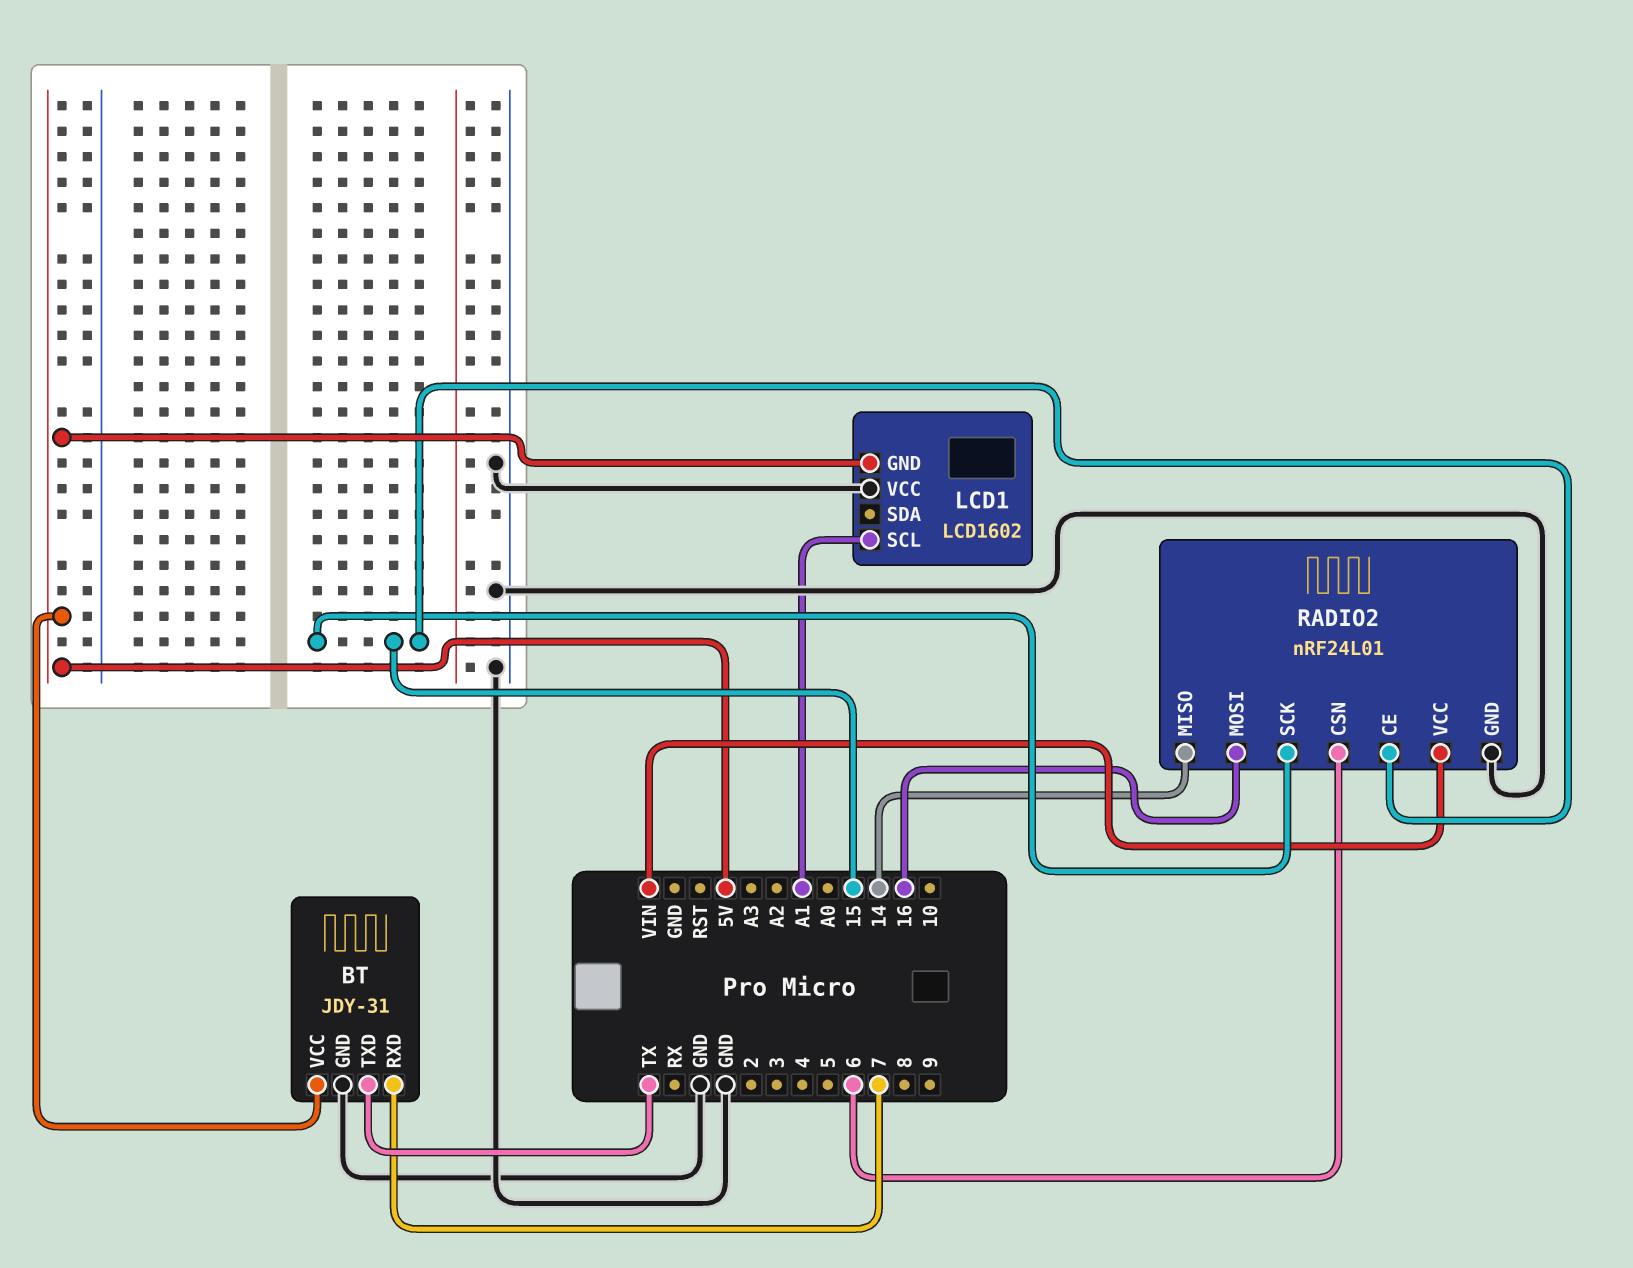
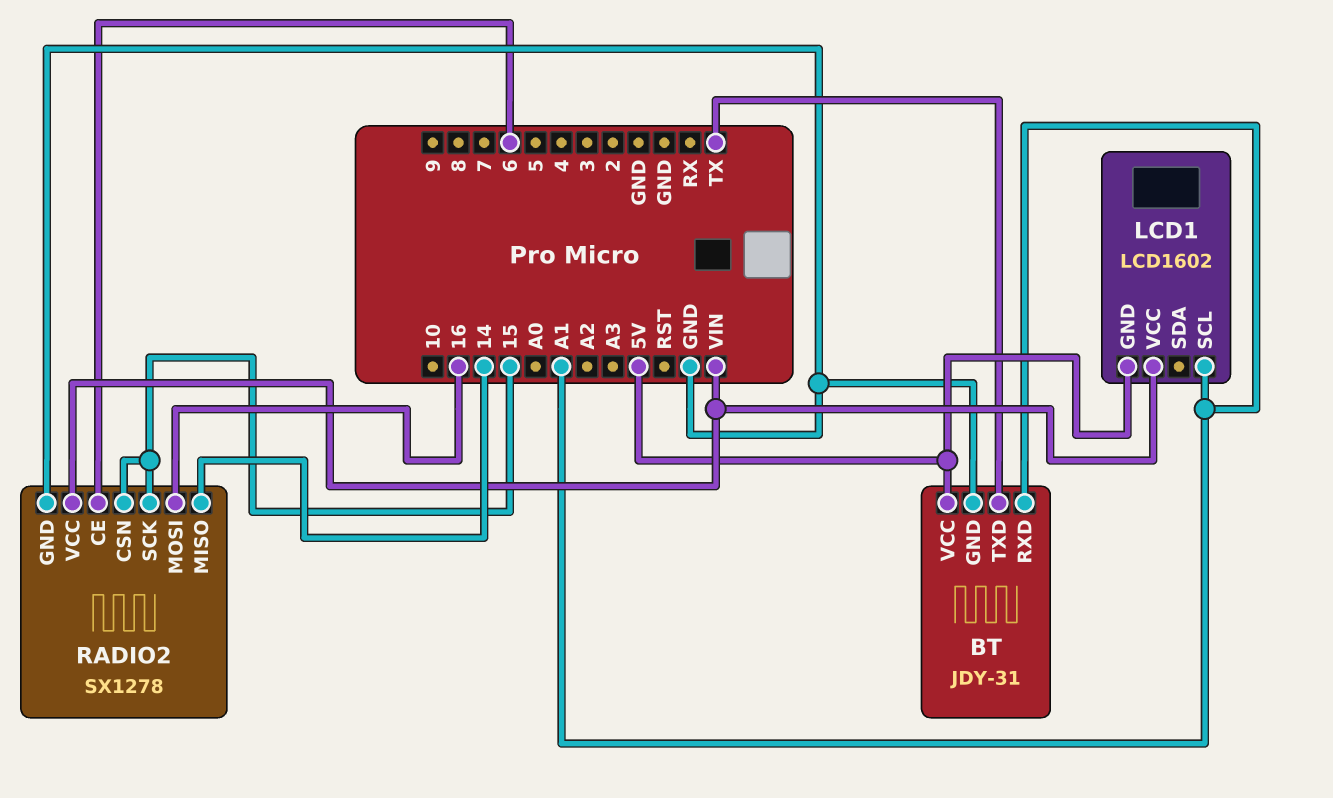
BT pin RXD: 7 -> A1
LCD1 pin VCC: GND -> VIN
RADIO2: nRF24L01 -> SX1278
RADIO2 pin CE: 15 -> 6
RADIO2 pin CSN: 6 -> 15

